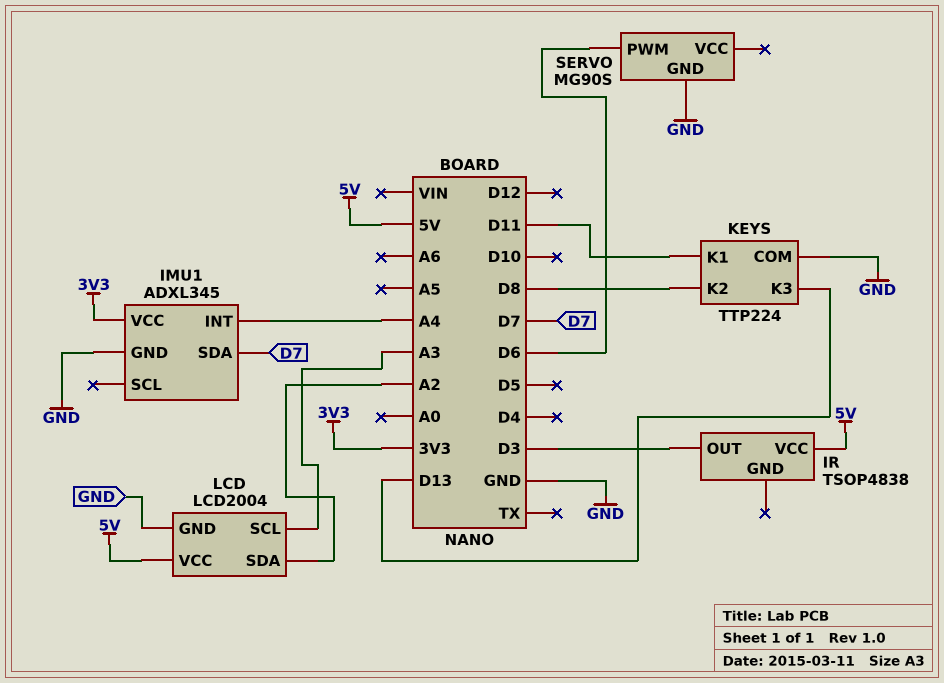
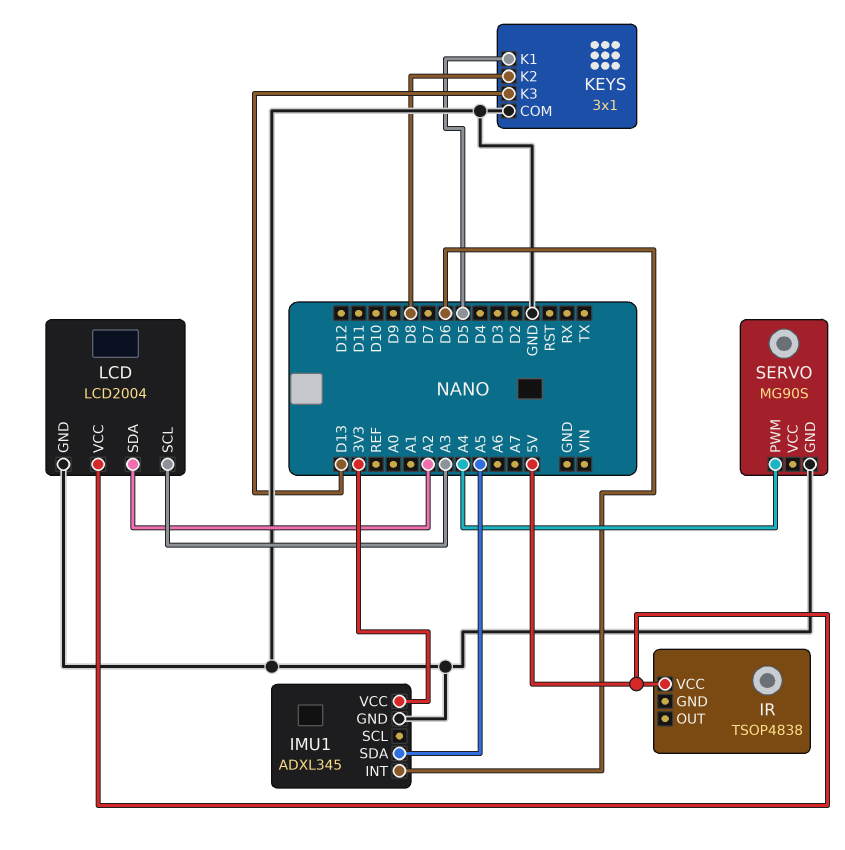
IMU1 pin INT: A4 -> D6
IMU1 pin SDA: D7 -> A5
IR pin OUT: D3 -> none
KEYS: TTP224 -> 3x1
KEYS pin K1: D11 -> D5
SERVO pin PWM: D6 -> A4

